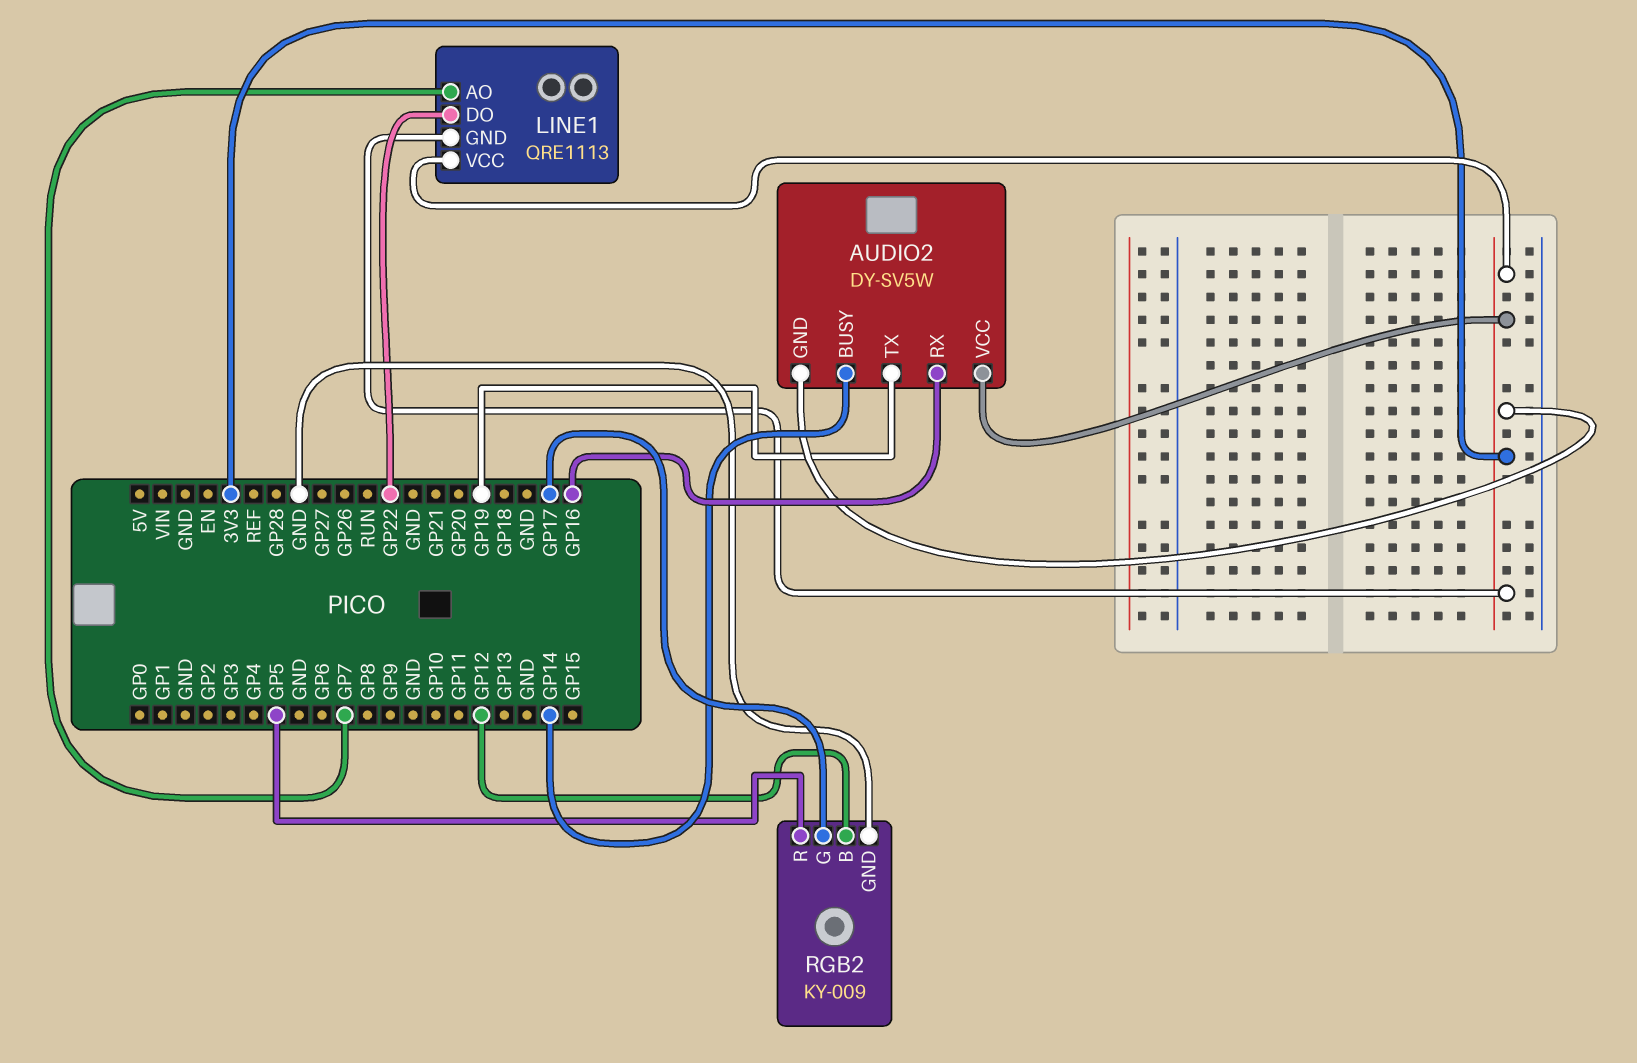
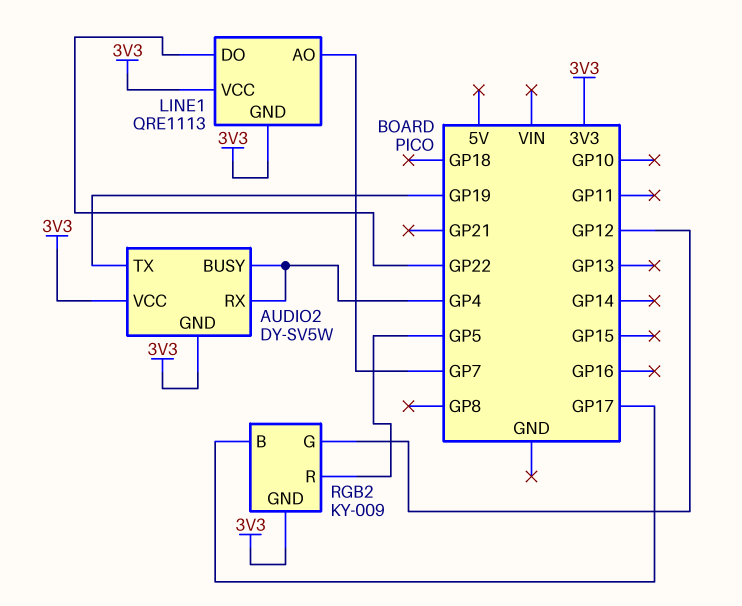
AUDIO2 pin BUSY: GP14 -> GP4
AUDIO2 pin RX: GP16 -> GP4
RGB2 pin B: GP12 -> GP17
RGB2 pin G: GP17 -> GP12
RGB2 pin GND: GND -> 3V3

